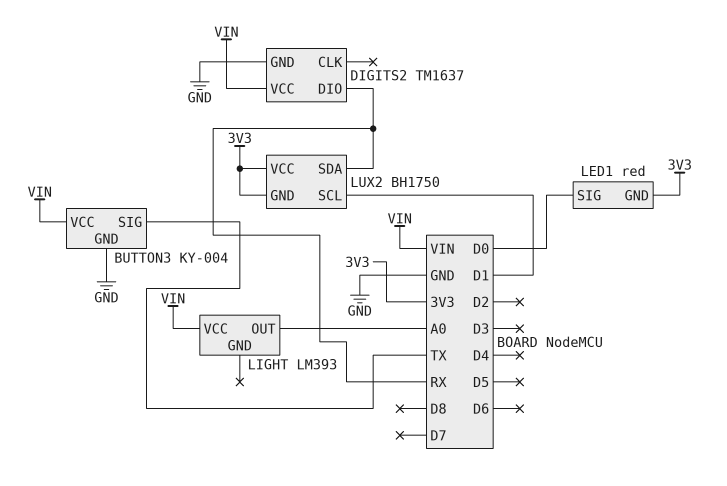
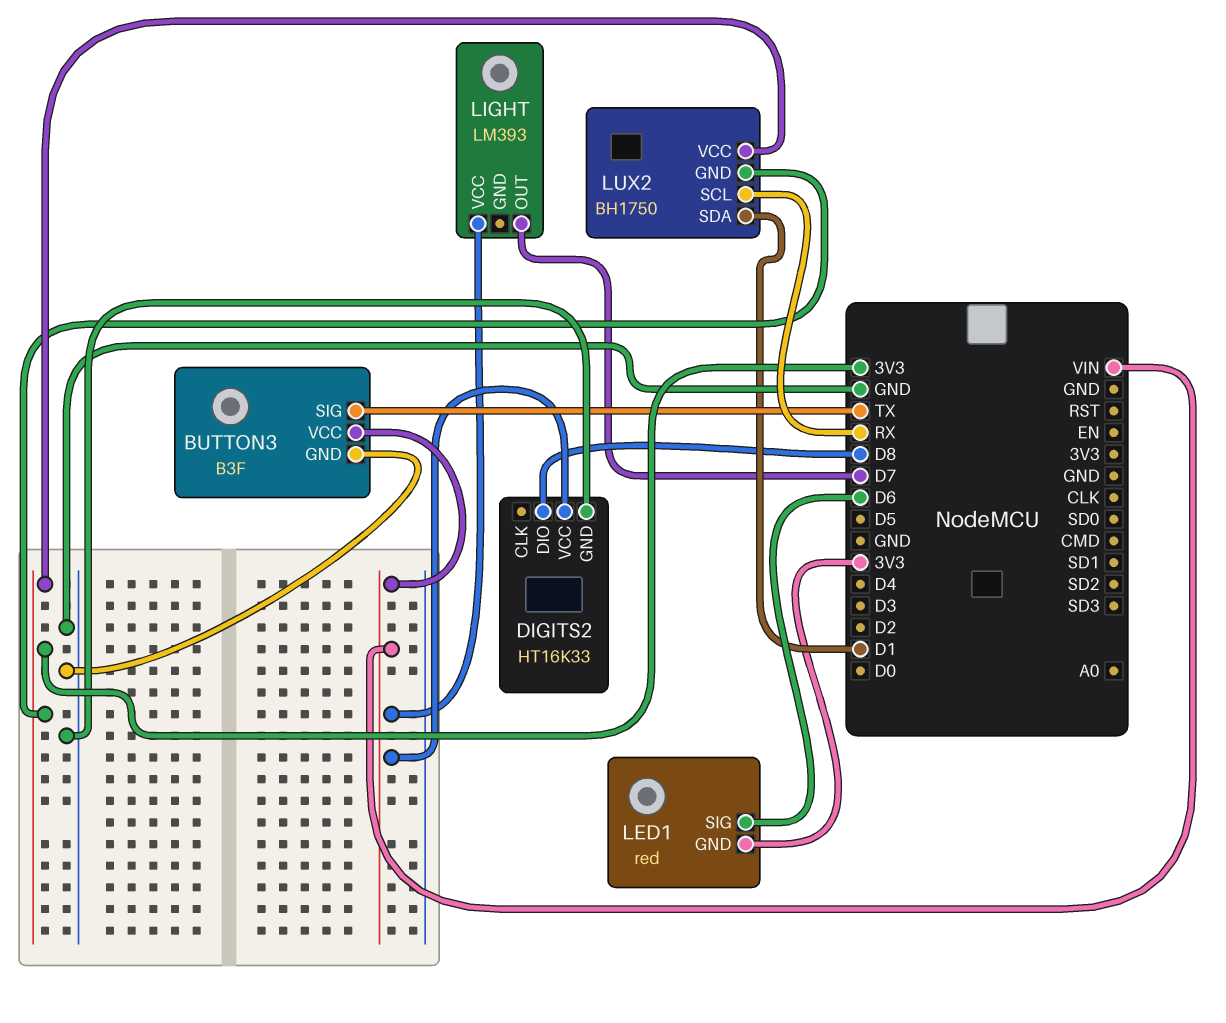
BUTTON3: KY-004 -> B3F
DIGITS2: TM1637 -> HT16K33
DIGITS2 pin DIO: RX -> D8
LED1 pin SIG: D0 -> D6
LIGHT pin OUT: A0 -> D7
LUX2 pin SCL: D1 -> RX
LUX2 pin SDA: RX -> D1

